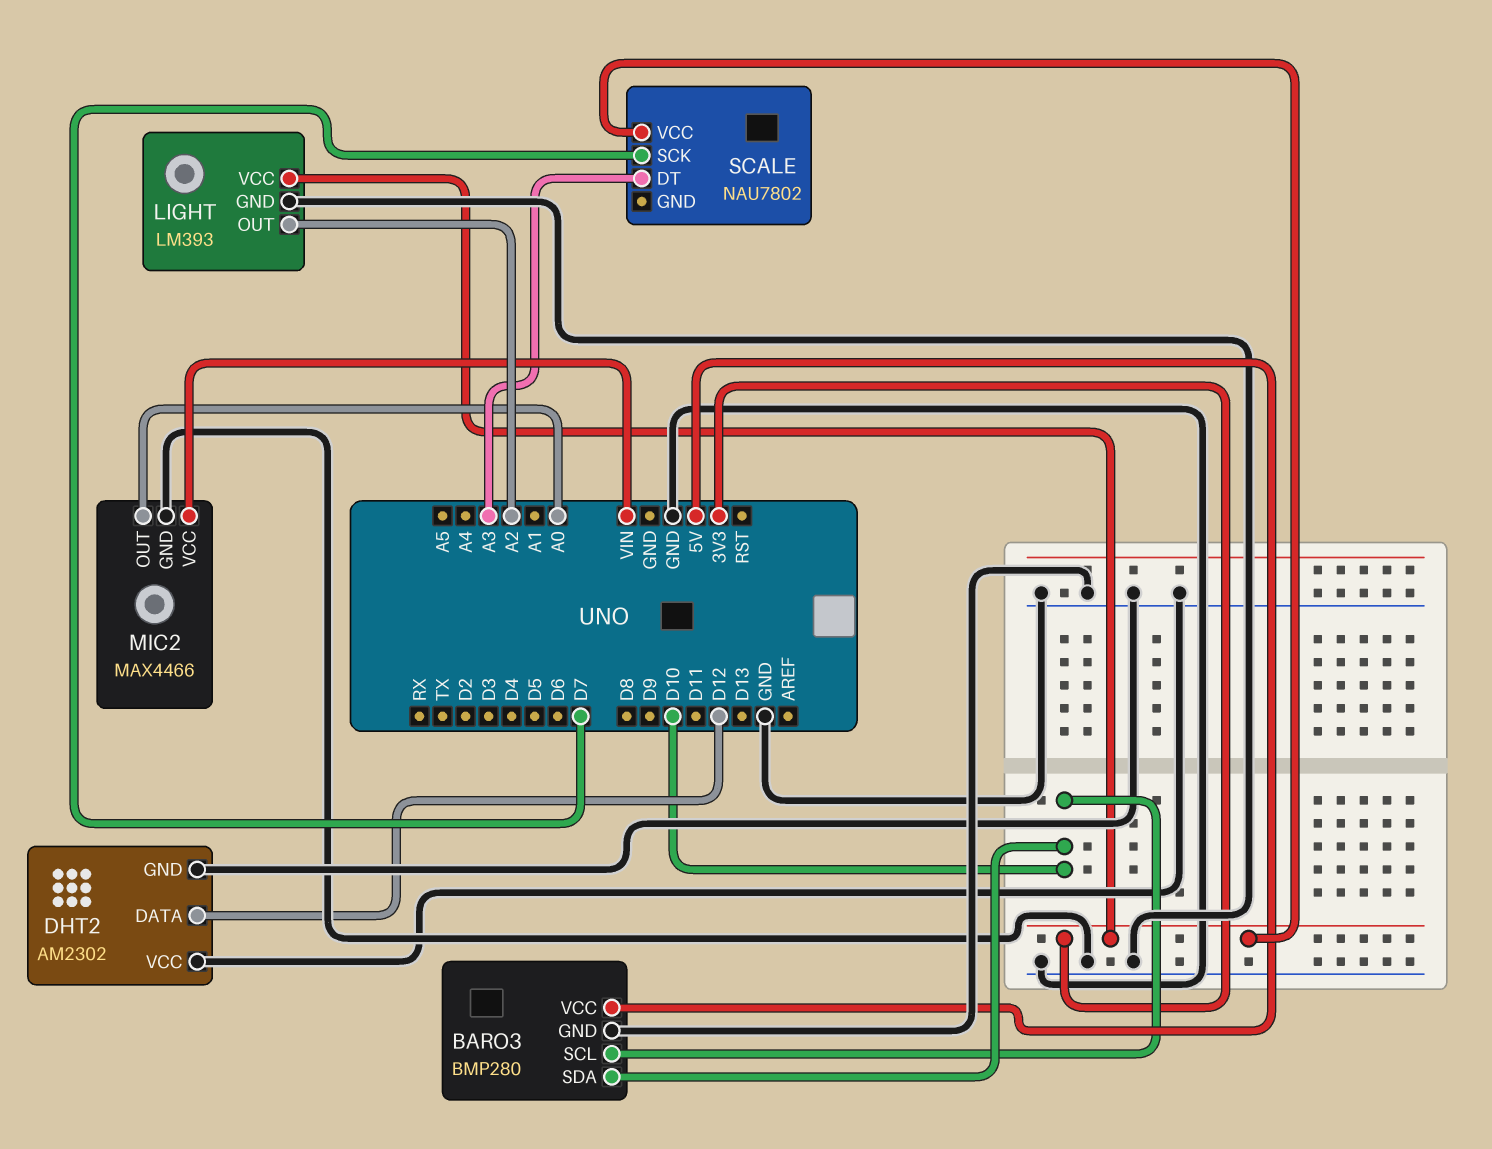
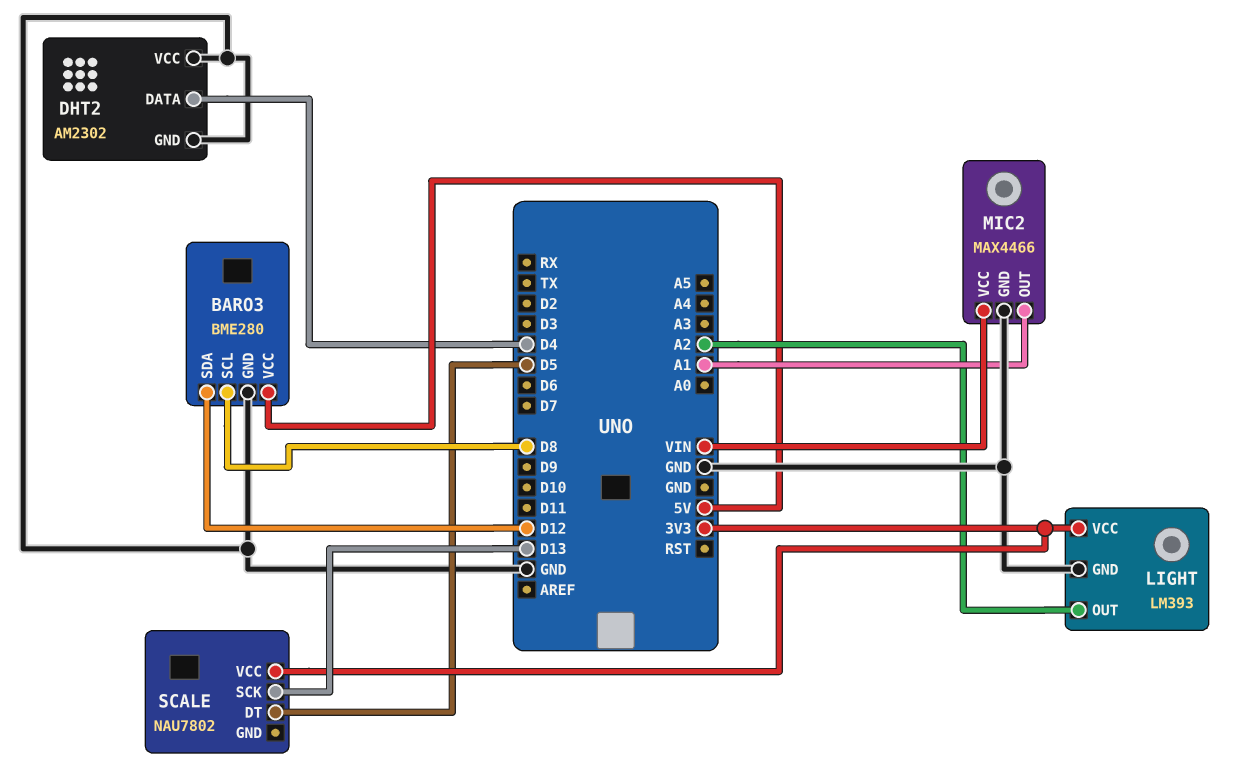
BARO3: BMP280 -> BME280
BARO3 pin SCL: D10 -> D8
BARO3 pin SDA: D10 -> D12
DHT2 pin DATA: D12 -> D4
MIC2 pin OUT: A0 -> A1
SCALE pin DT: A3 -> D5
SCALE pin SCK: D7 -> D13

